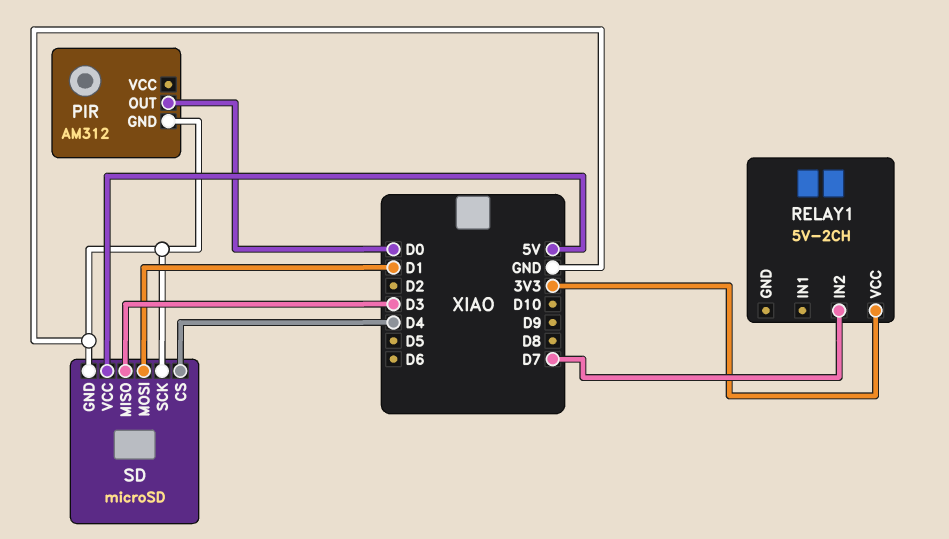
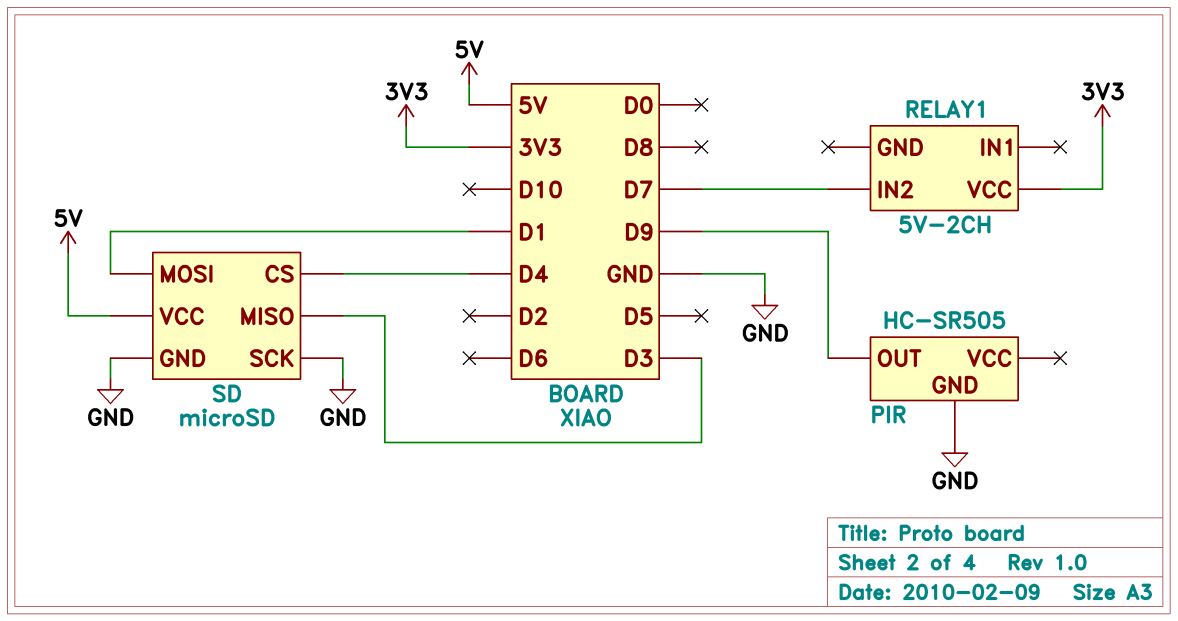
PIR: AM312 -> HC-SR505
PIR pin OUT: D0 -> D9

